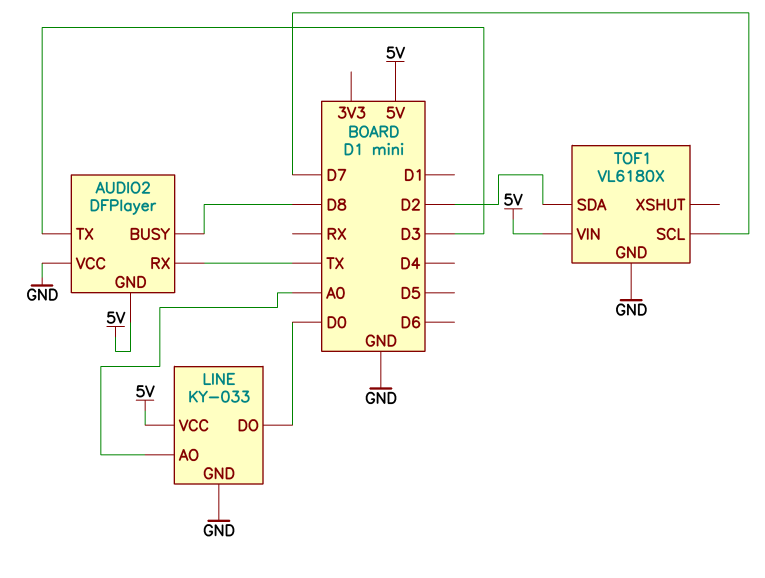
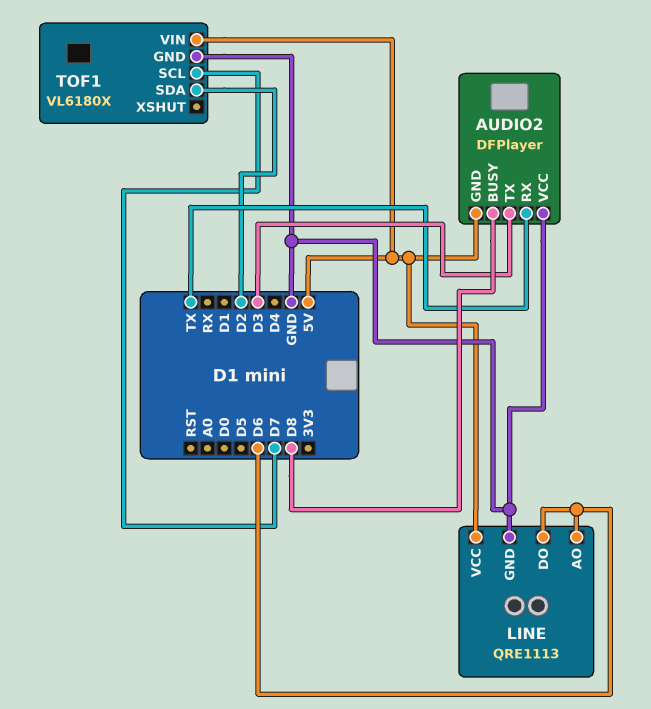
LINE: KY-033 -> QRE1113
LINE pin AO: A0 -> D6
LINE pin DO: D0 -> D6

